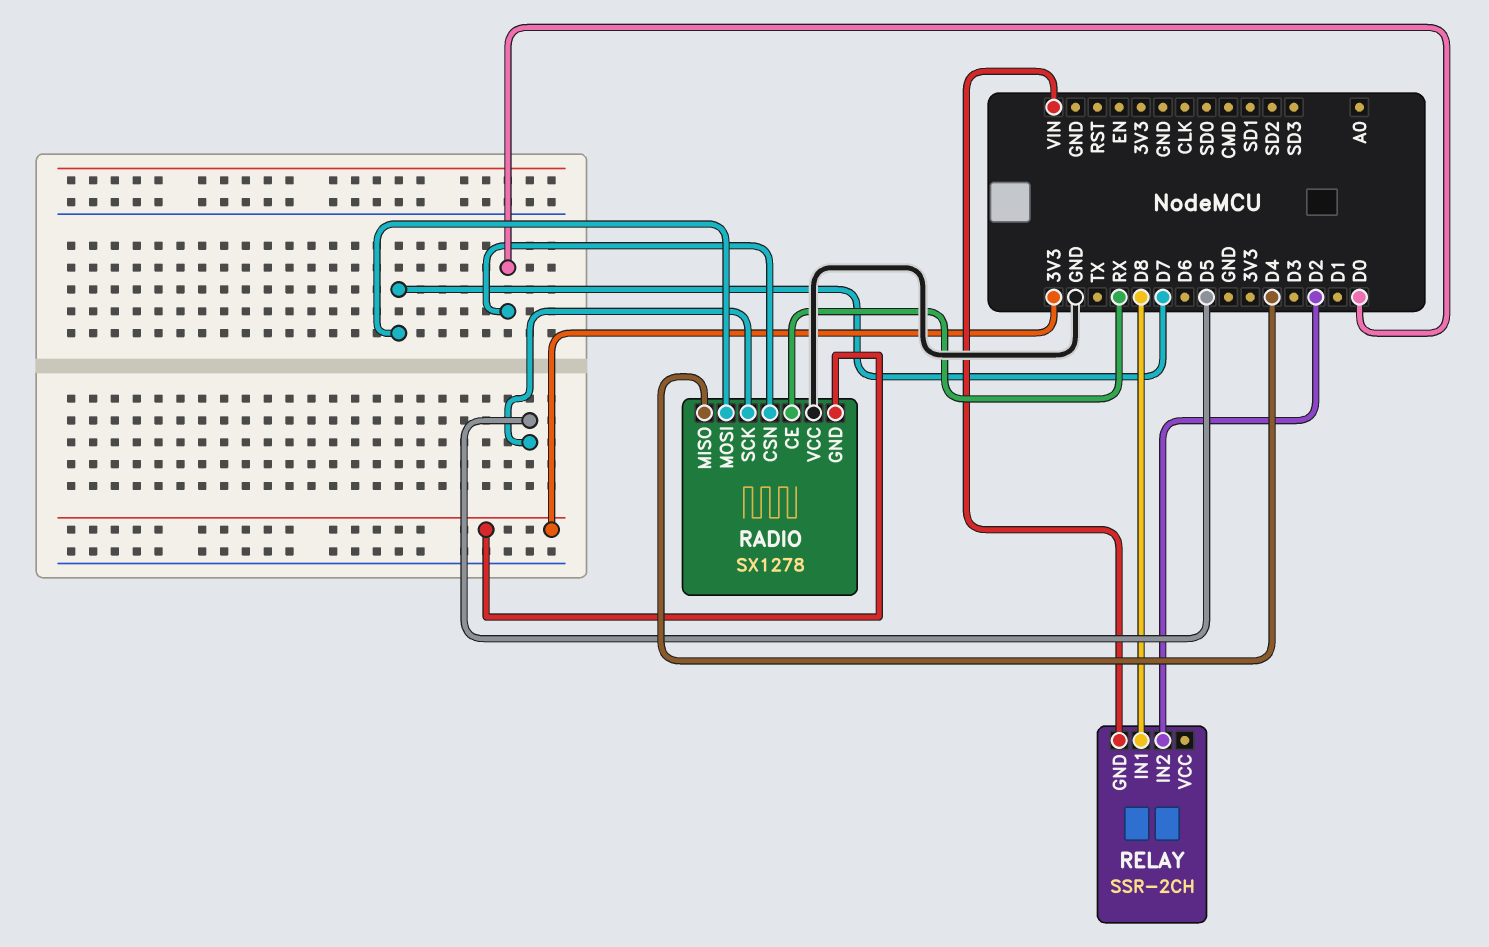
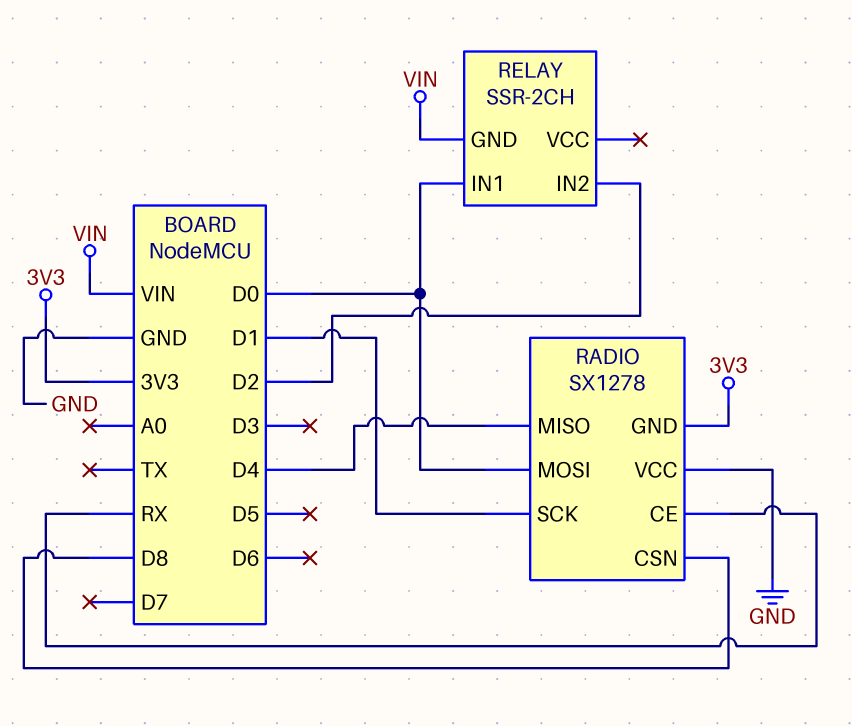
RADIO pin CSN: D0 -> D8
RADIO pin MOSI: D7 -> D0
RADIO pin SCK: D5 -> D1
RELAY pin IN1: D8 -> D0

